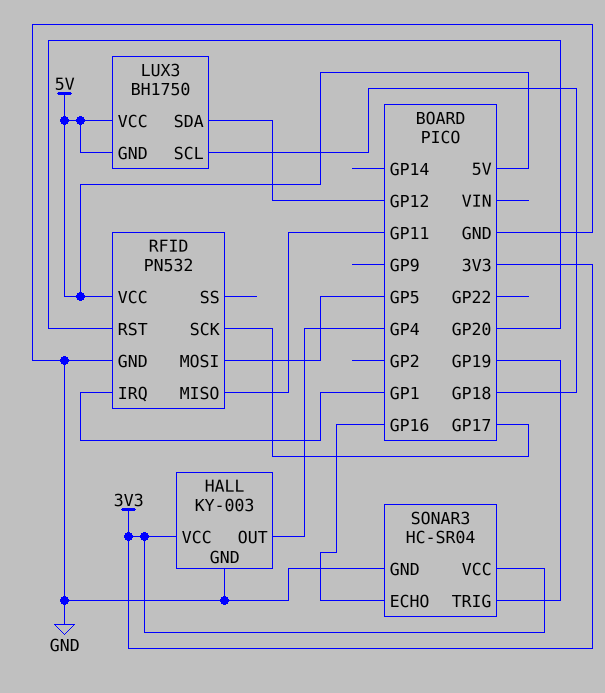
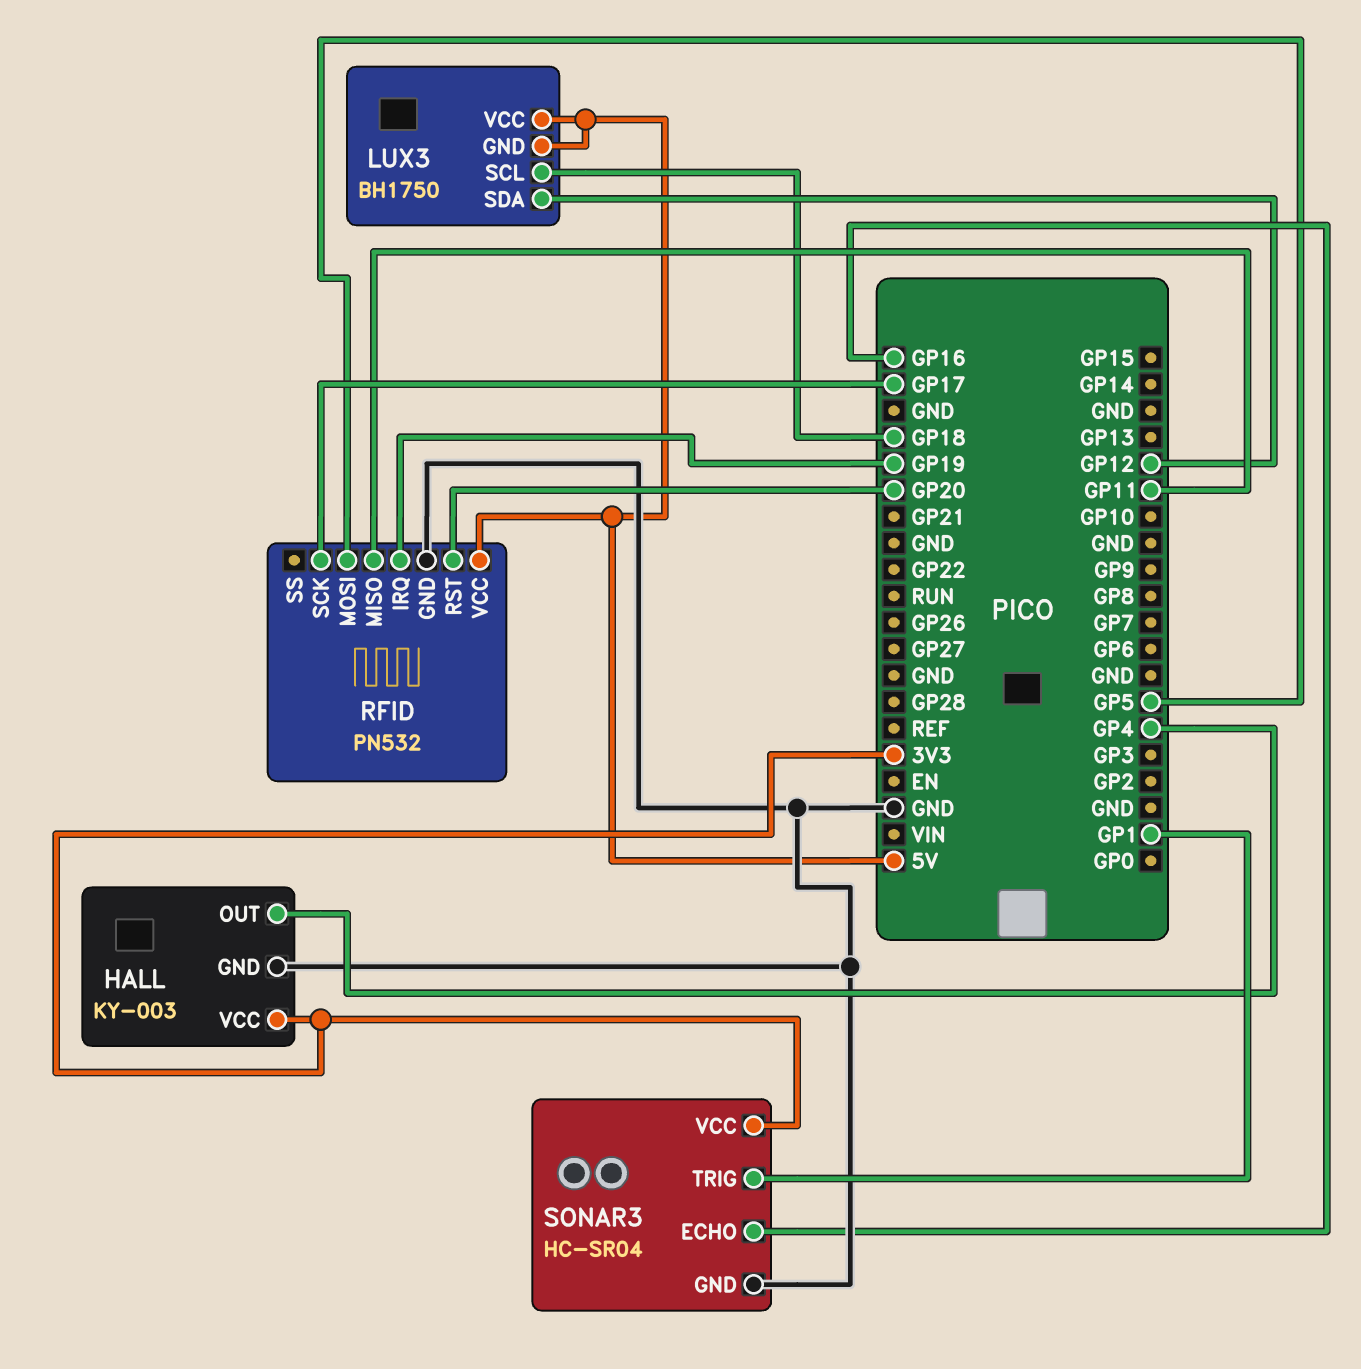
RFID pin IRQ: GP1 -> GP19
SONAR3 pin TRIG: GP19 -> GP1

